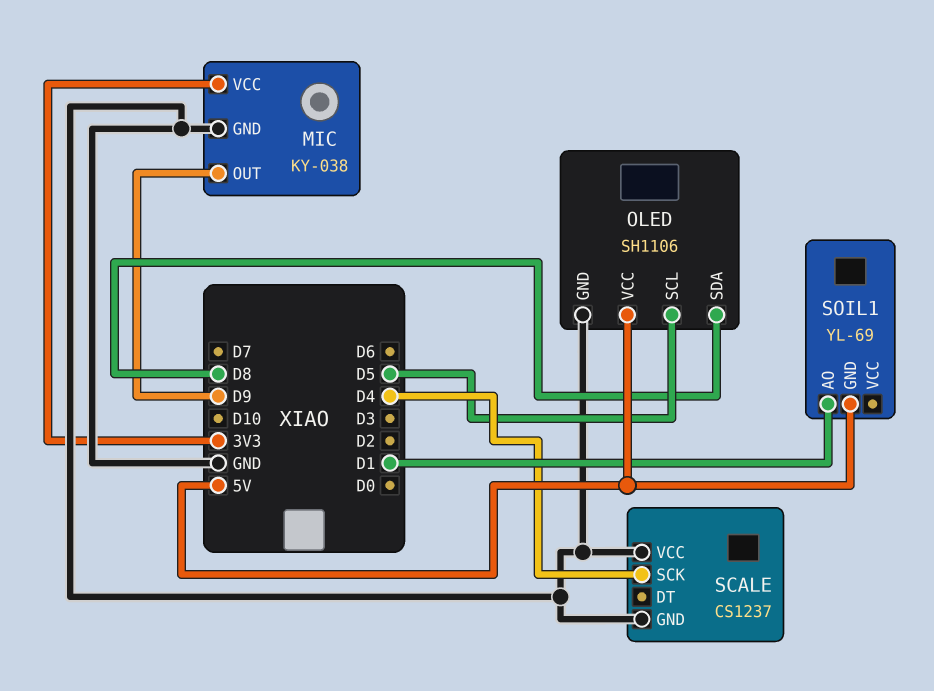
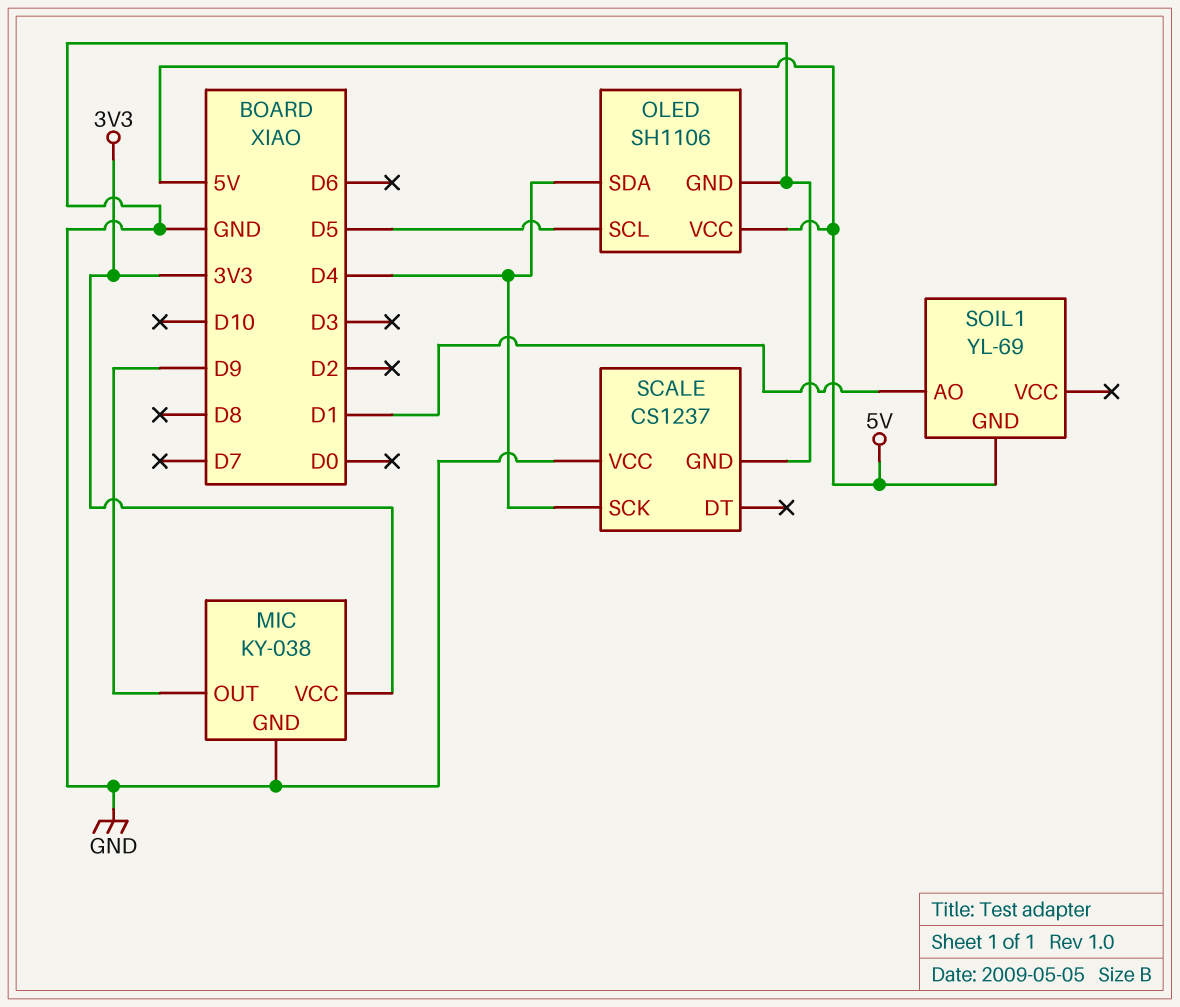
OLED pin SDA: D8 -> D4

